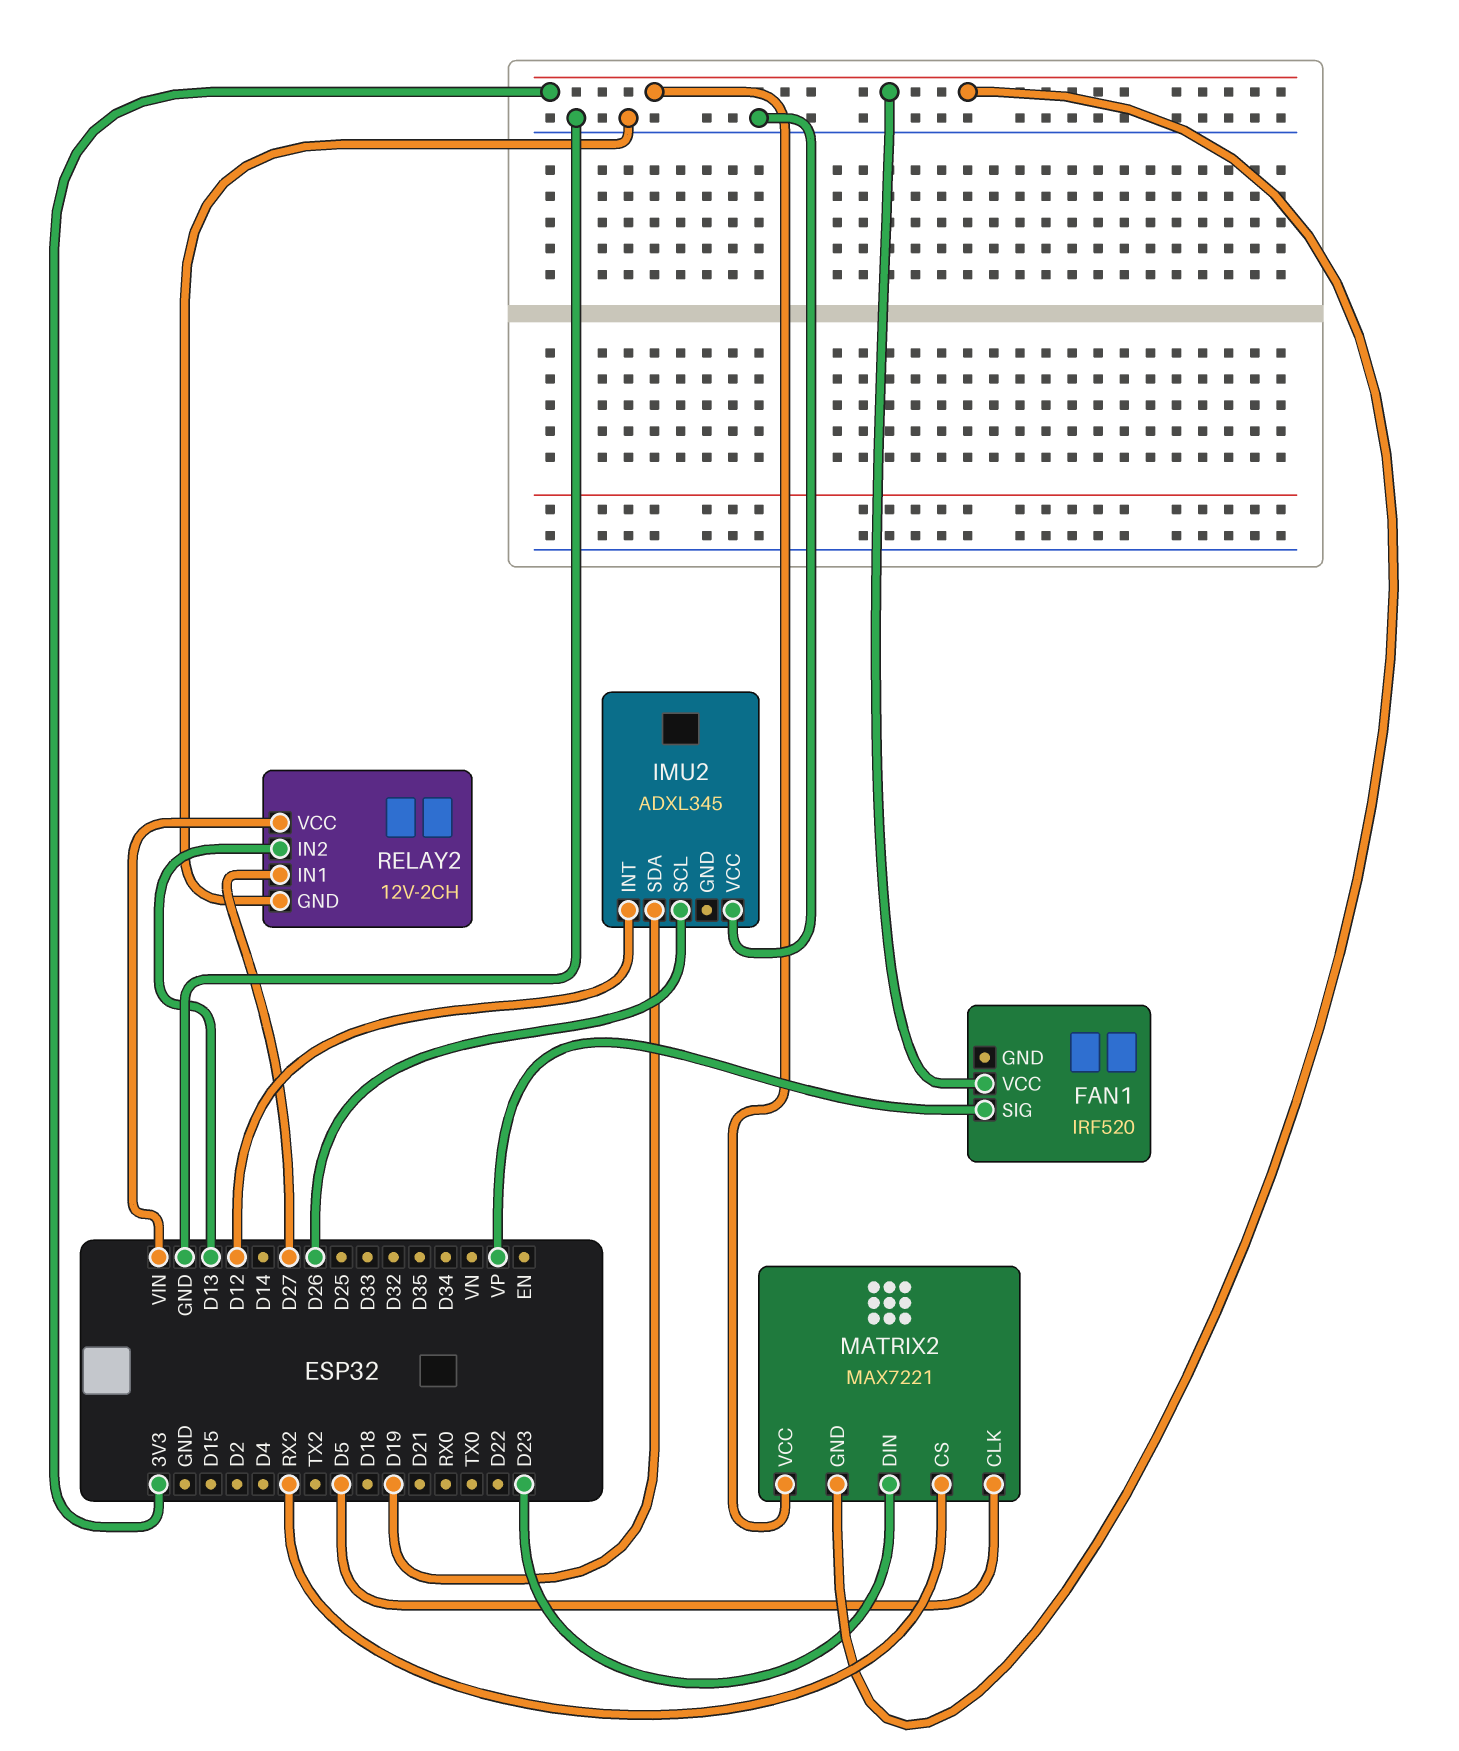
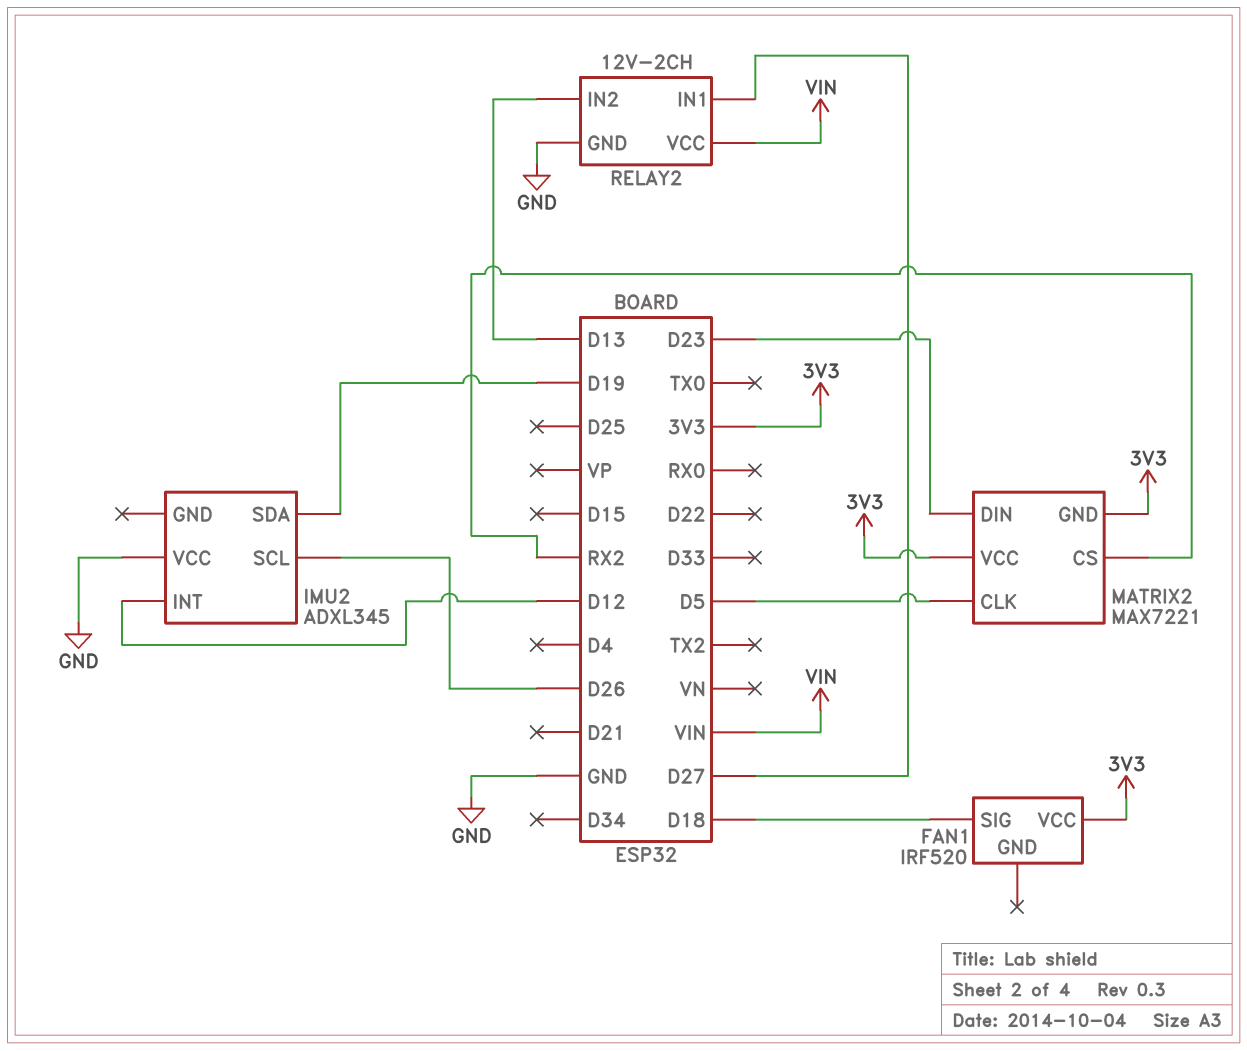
FAN1 pin SIG: VP -> D18

